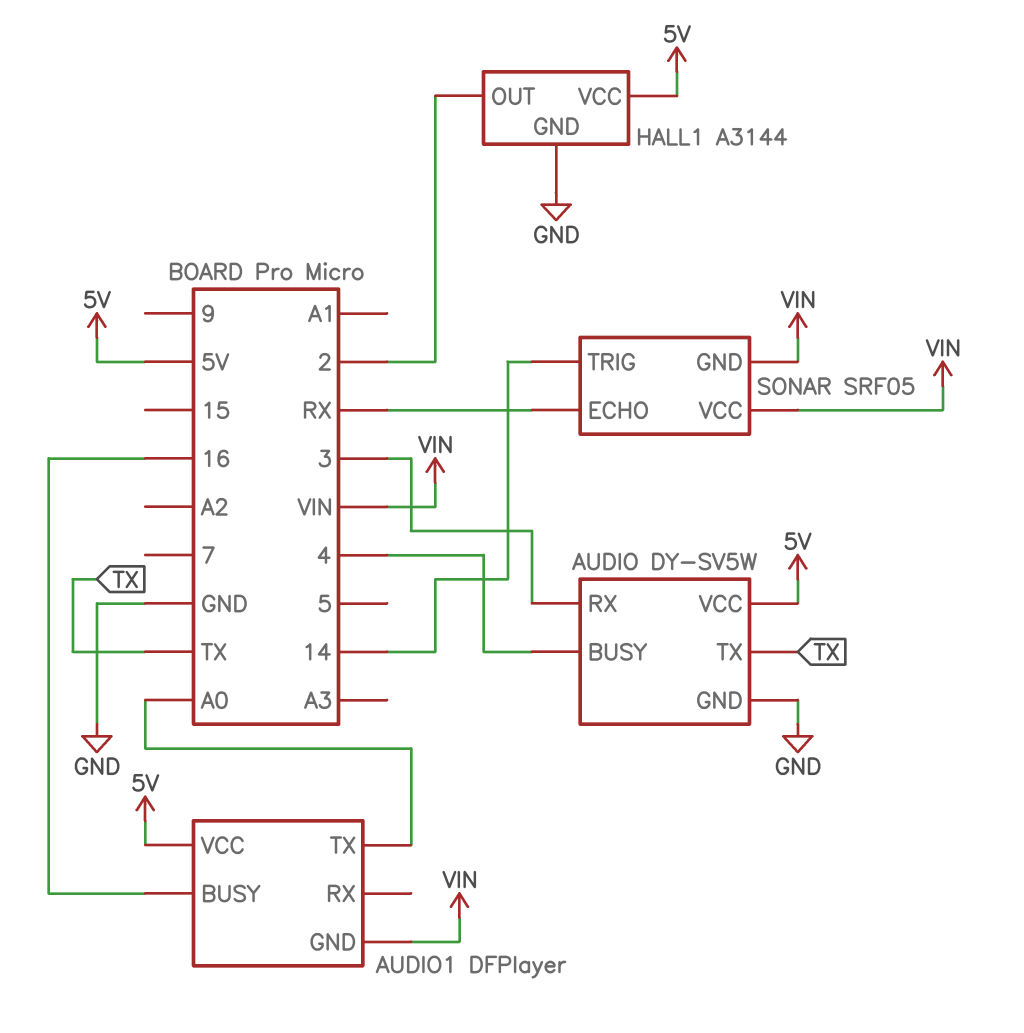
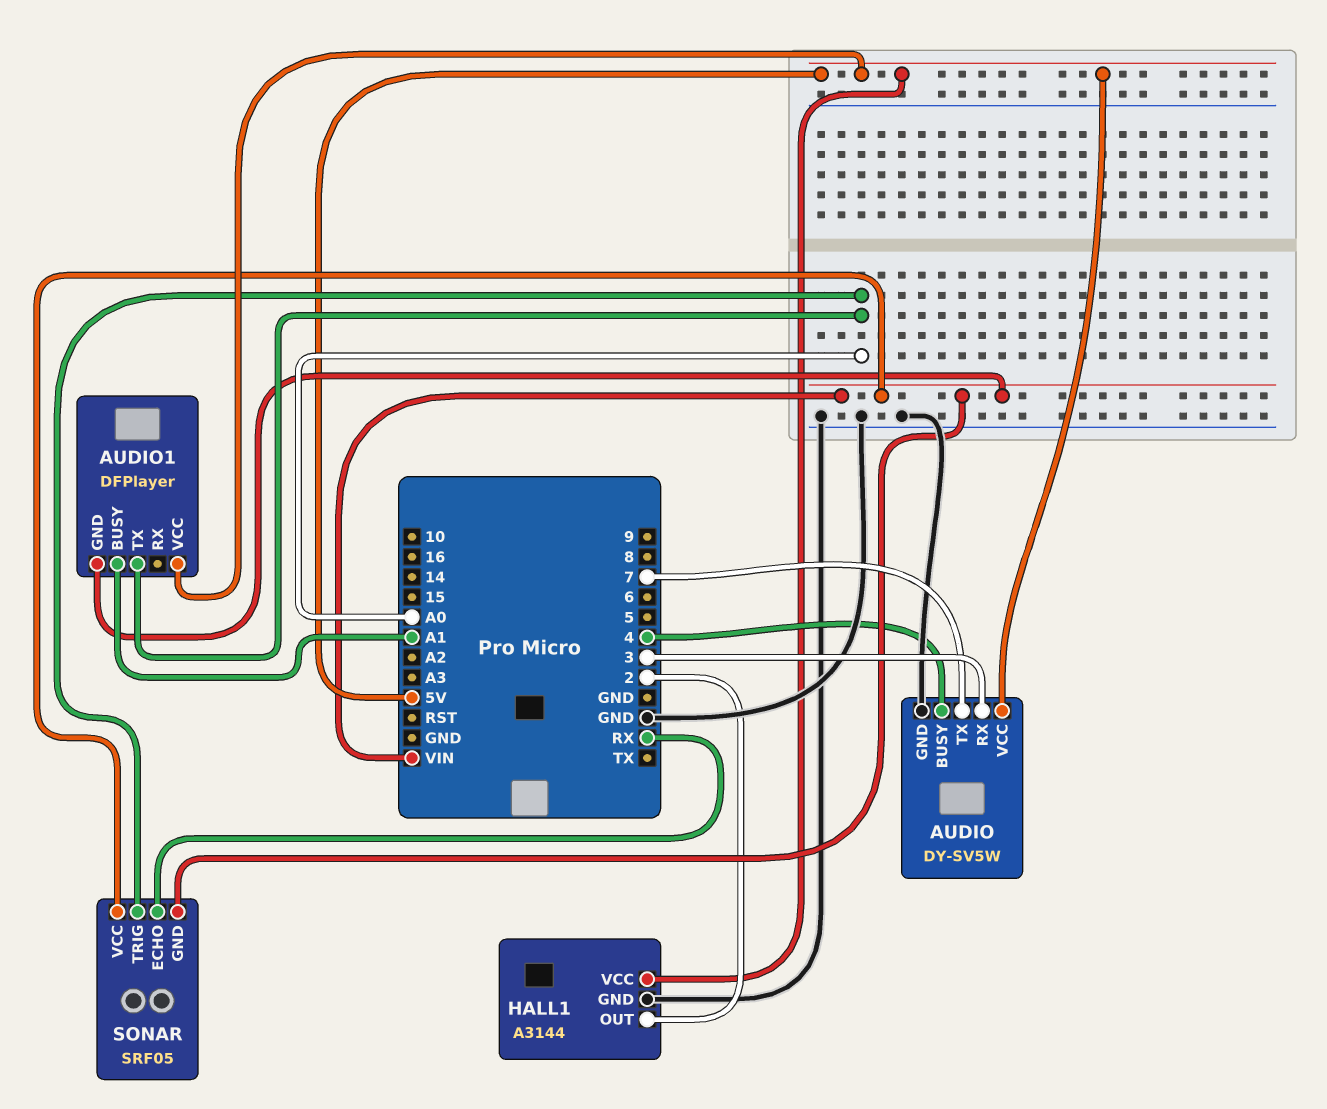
AUDIO pin TX: TX -> 7
AUDIO1 pin BUSY: 16 -> A1
SONAR pin TRIG: 14 -> A0

